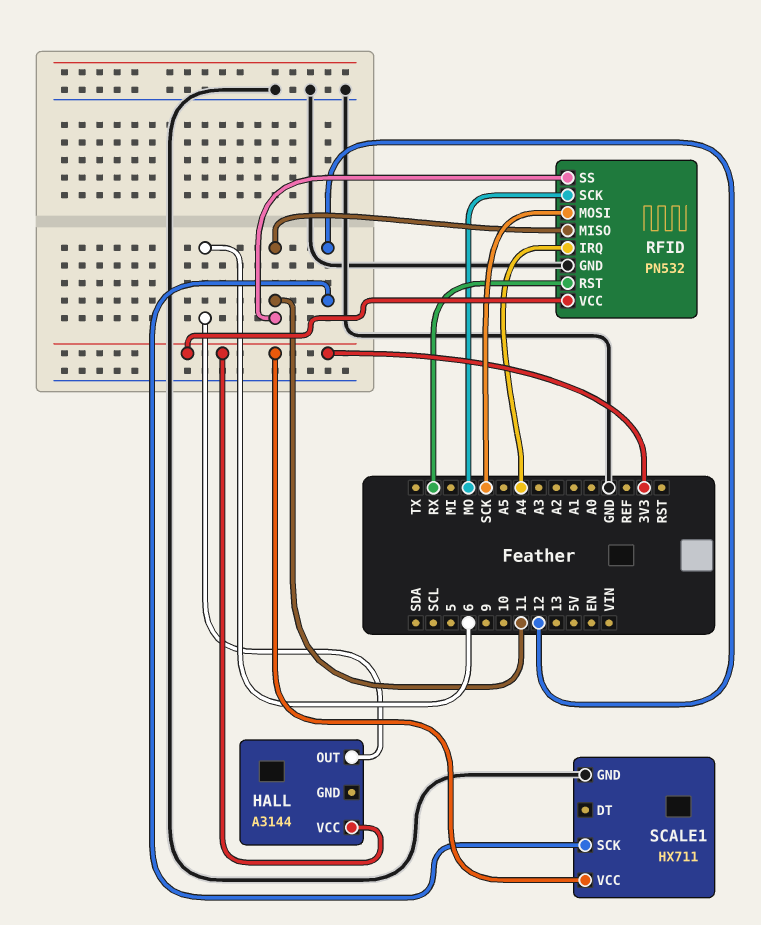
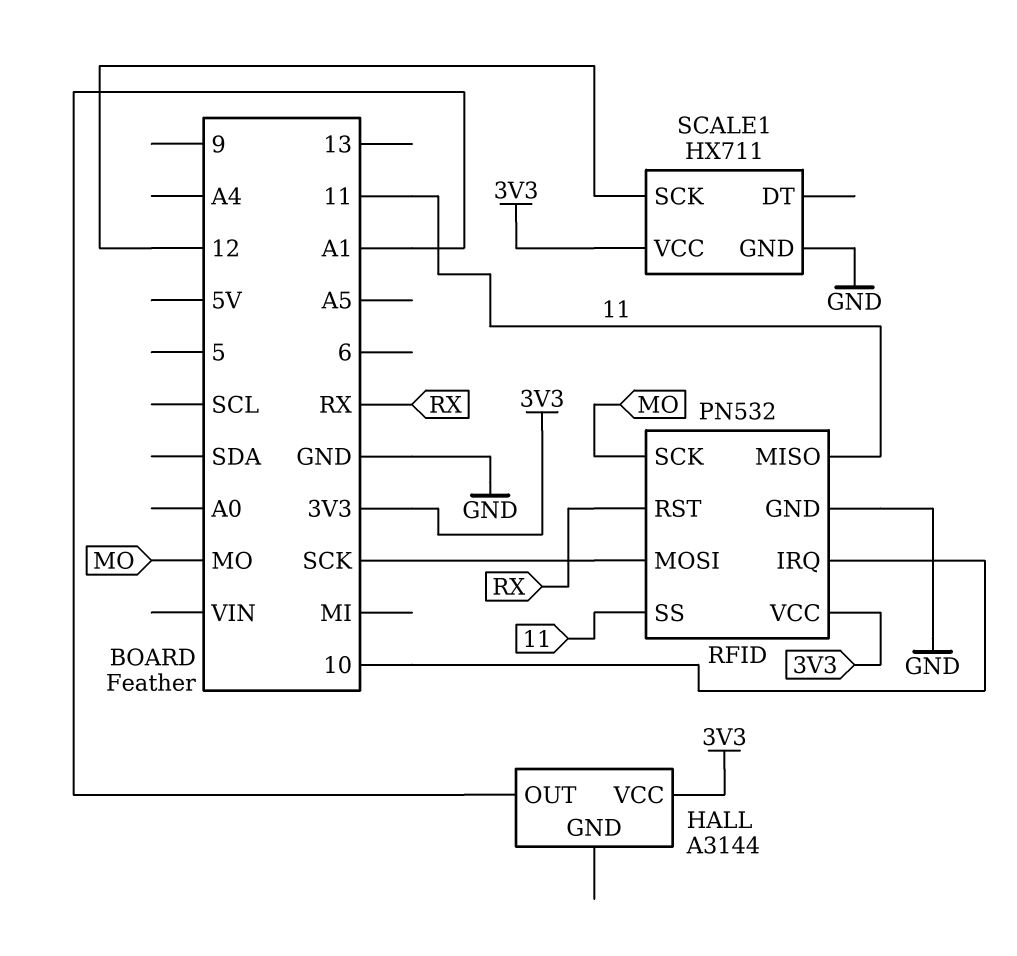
HALL pin OUT: 6 -> A1
RFID pin IRQ: A4 -> 10

